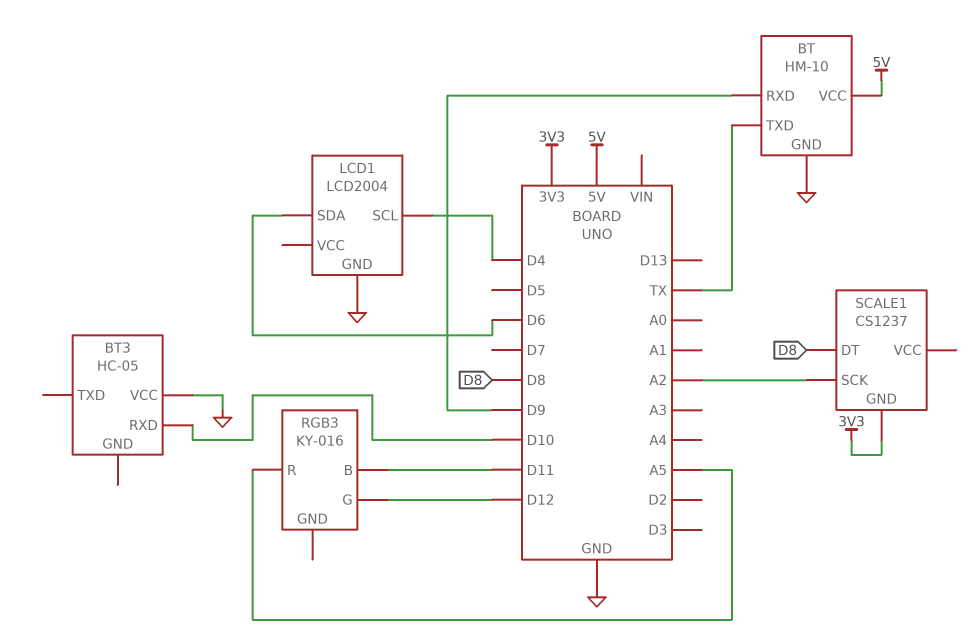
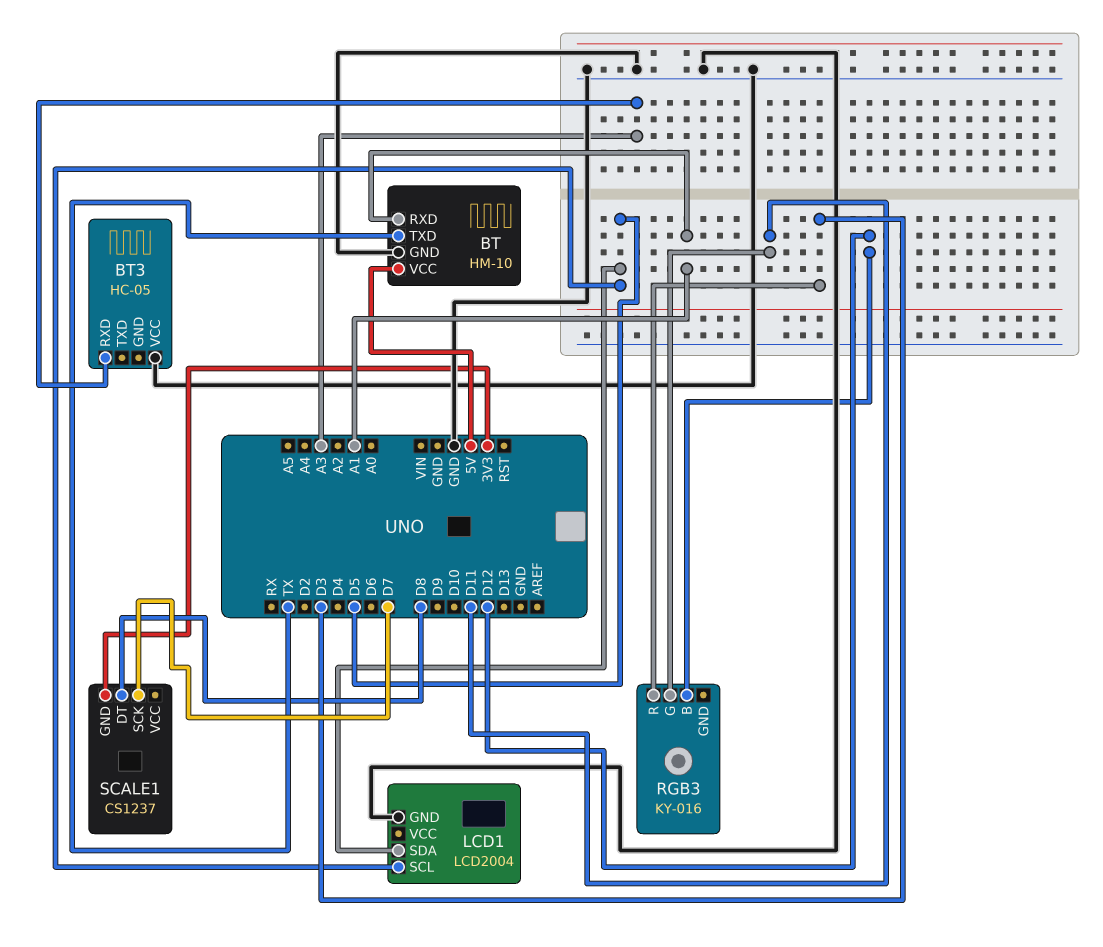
BT pin RXD: D9 -> A1
BT3 pin RXD: D10 -> A3
LCD1 pin SCL: D4 -> D5
LCD1 pin SDA: D6 -> D5
RGB3 pin B: D11 -> D12
RGB3 pin G: D12 -> D11
RGB3 pin R: A5 -> D3
SCALE1 pin SCK: A2 -> D7

